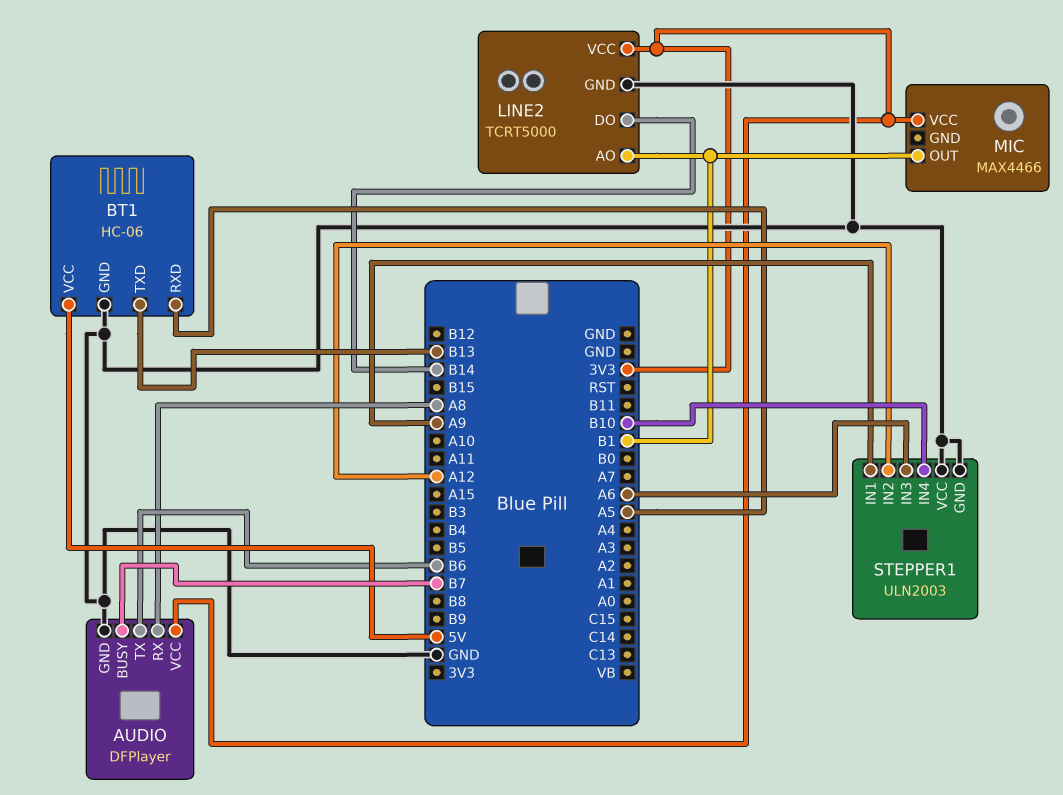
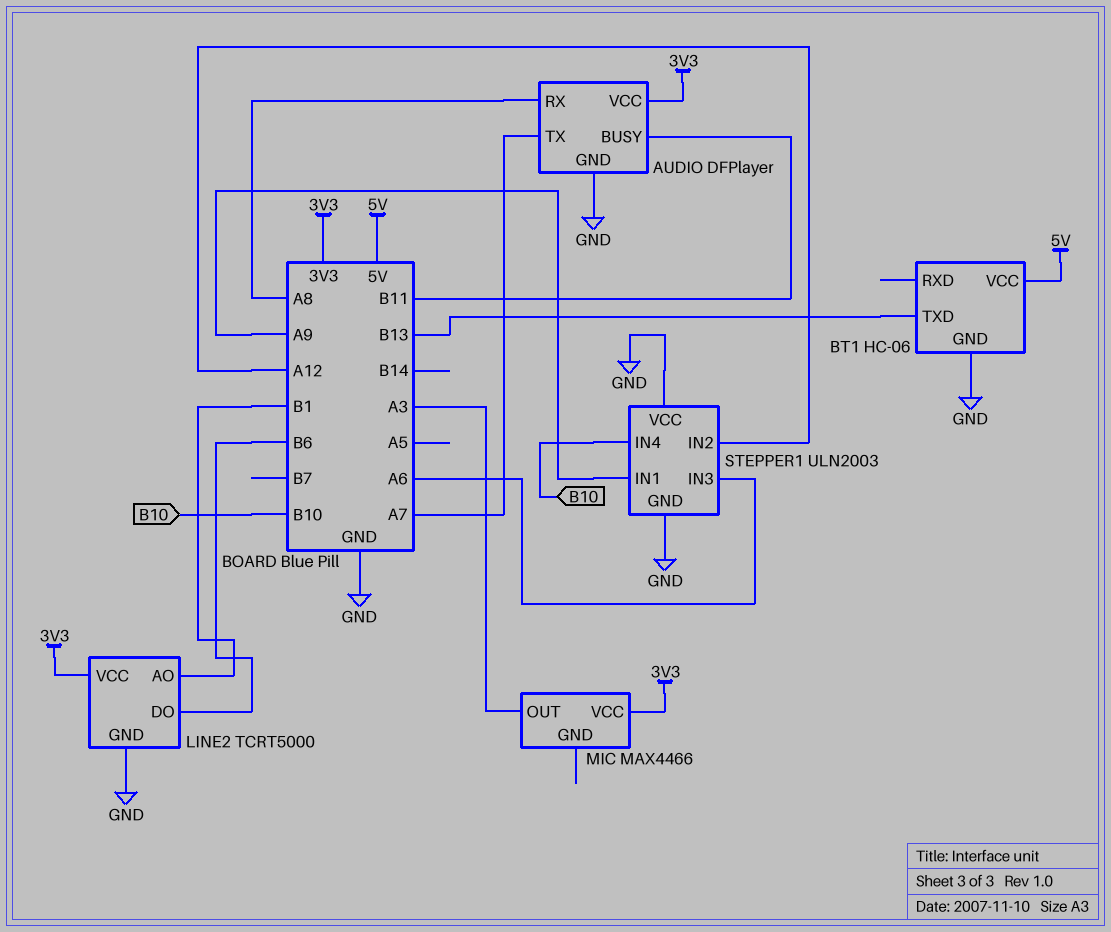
AUDIO pin BUSY: B7 -> B11
AUDIO pin TX: B6 -> A7
BT1 pin RXD: A5 -> none
LINE2 pin DO: B14 -> B6
MIC pin OUT: B1 -> A3

